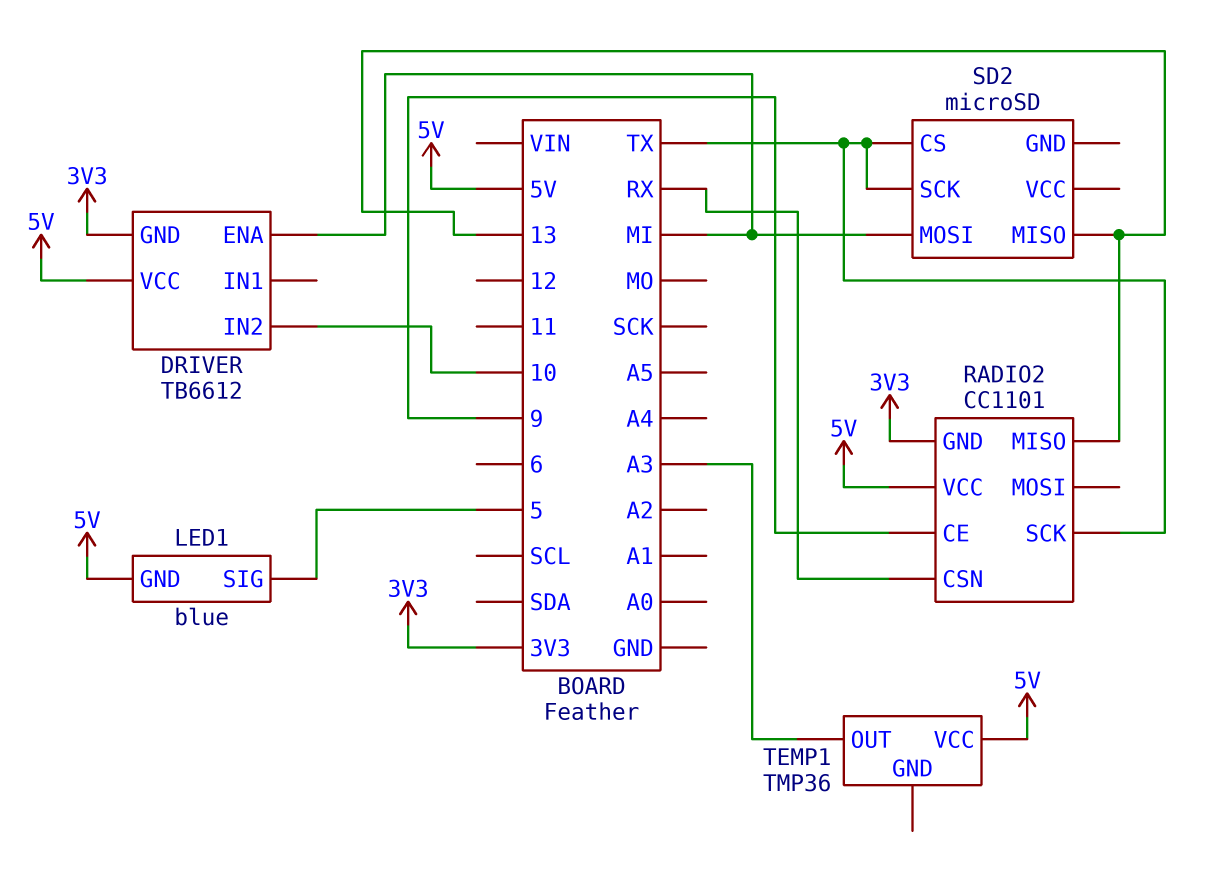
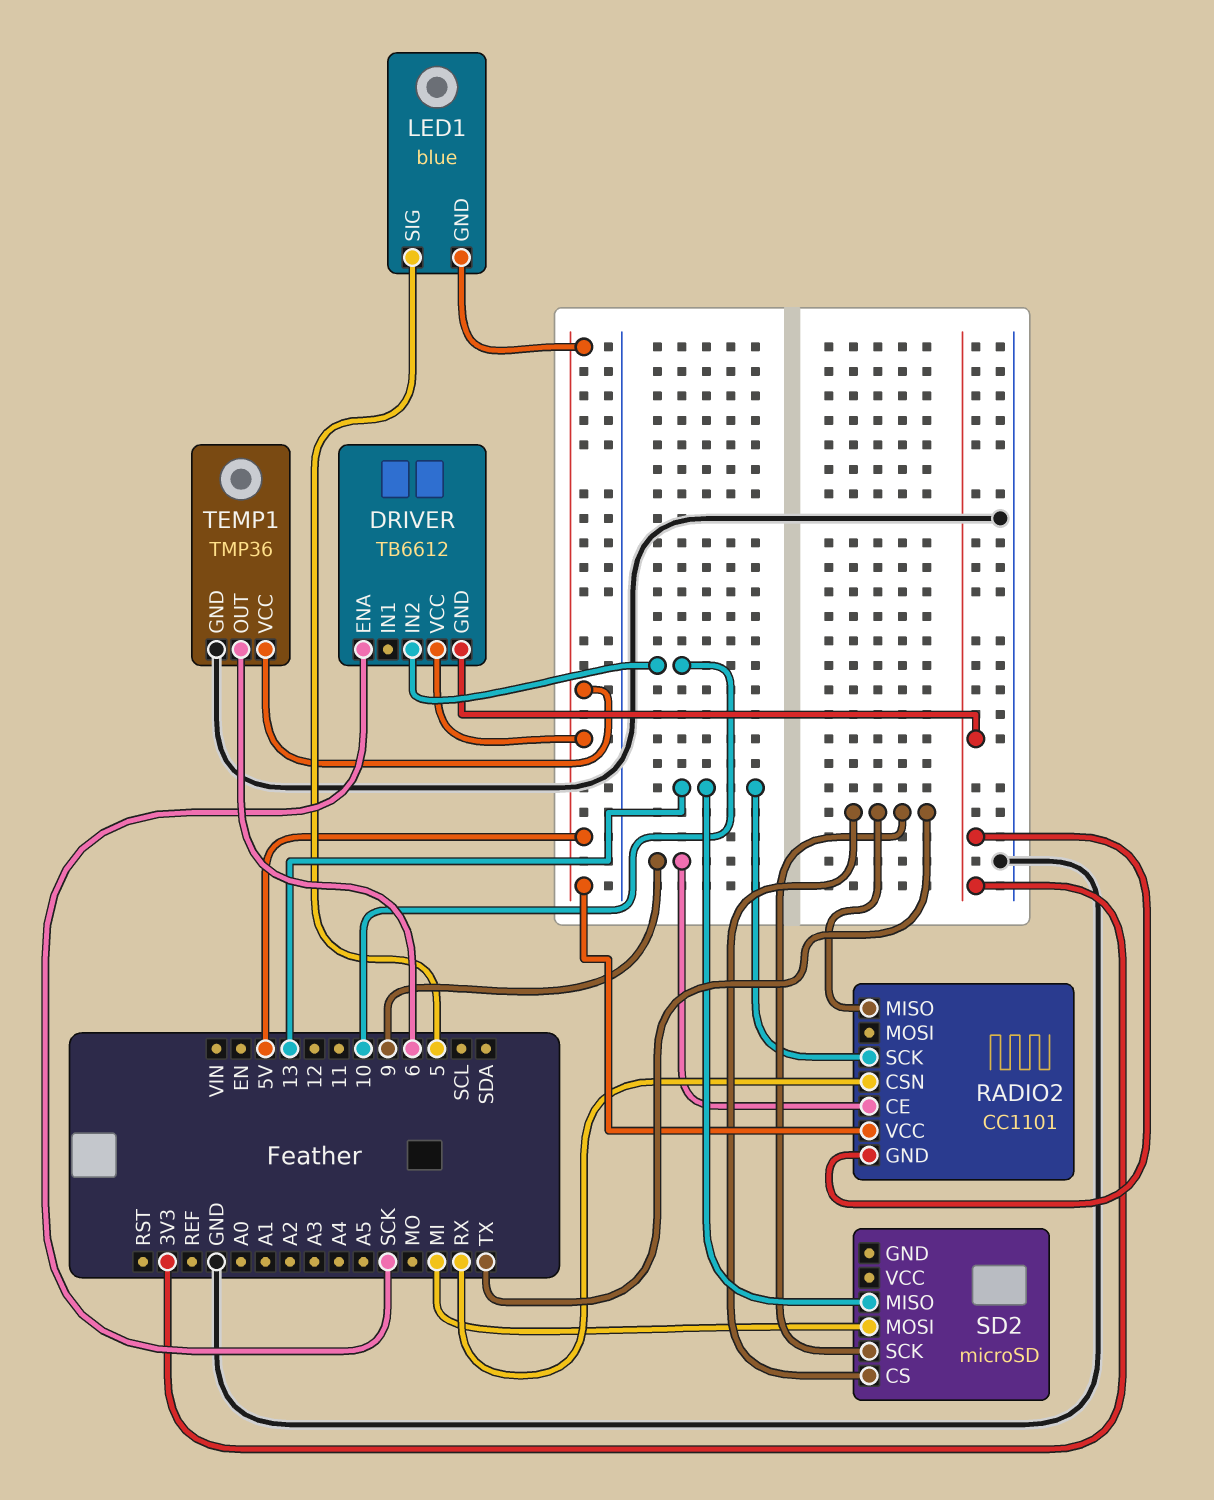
DRIVER pin ENA: MI -> SCK
RADIO2 pin MISO: 13 -> TX
RADIO2 pin SCK: TX -> 13
TEMP1 pin GND: none -> GND
TEMP1 pin OUT: A3 -> 6

